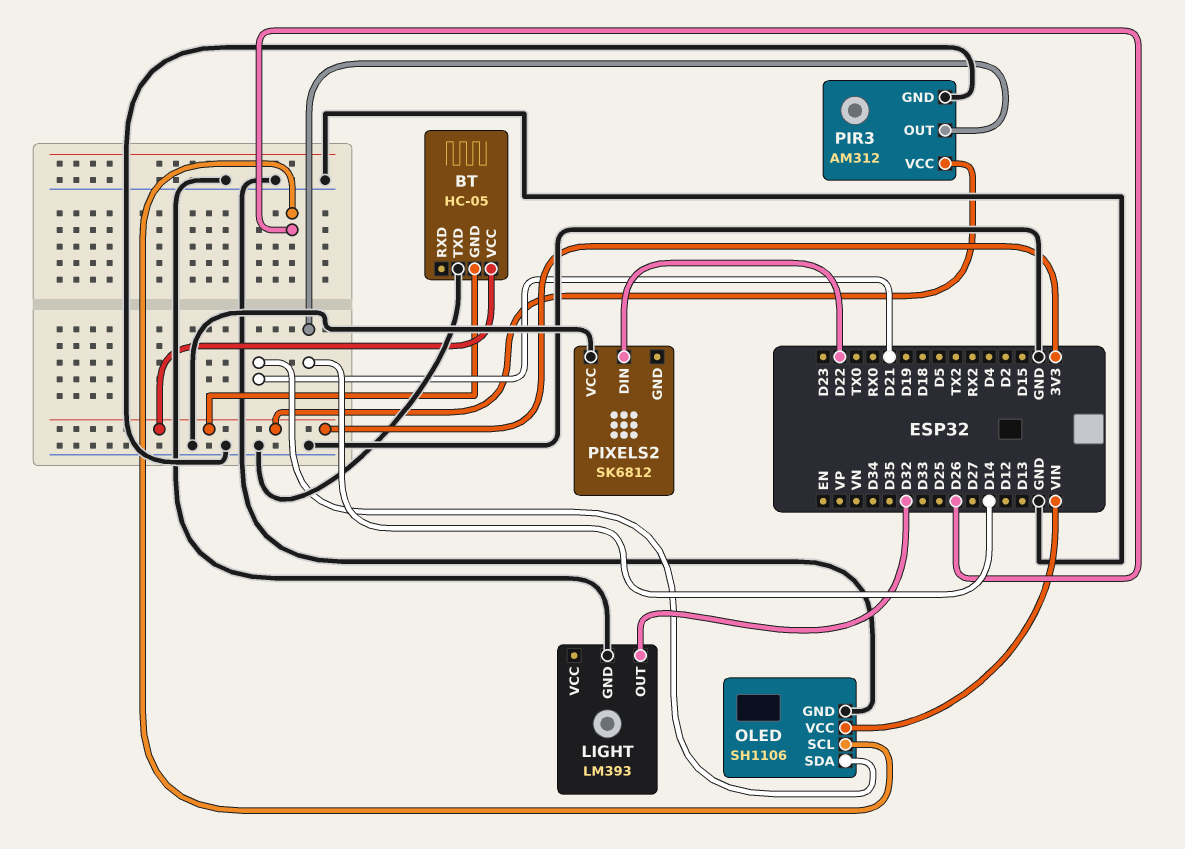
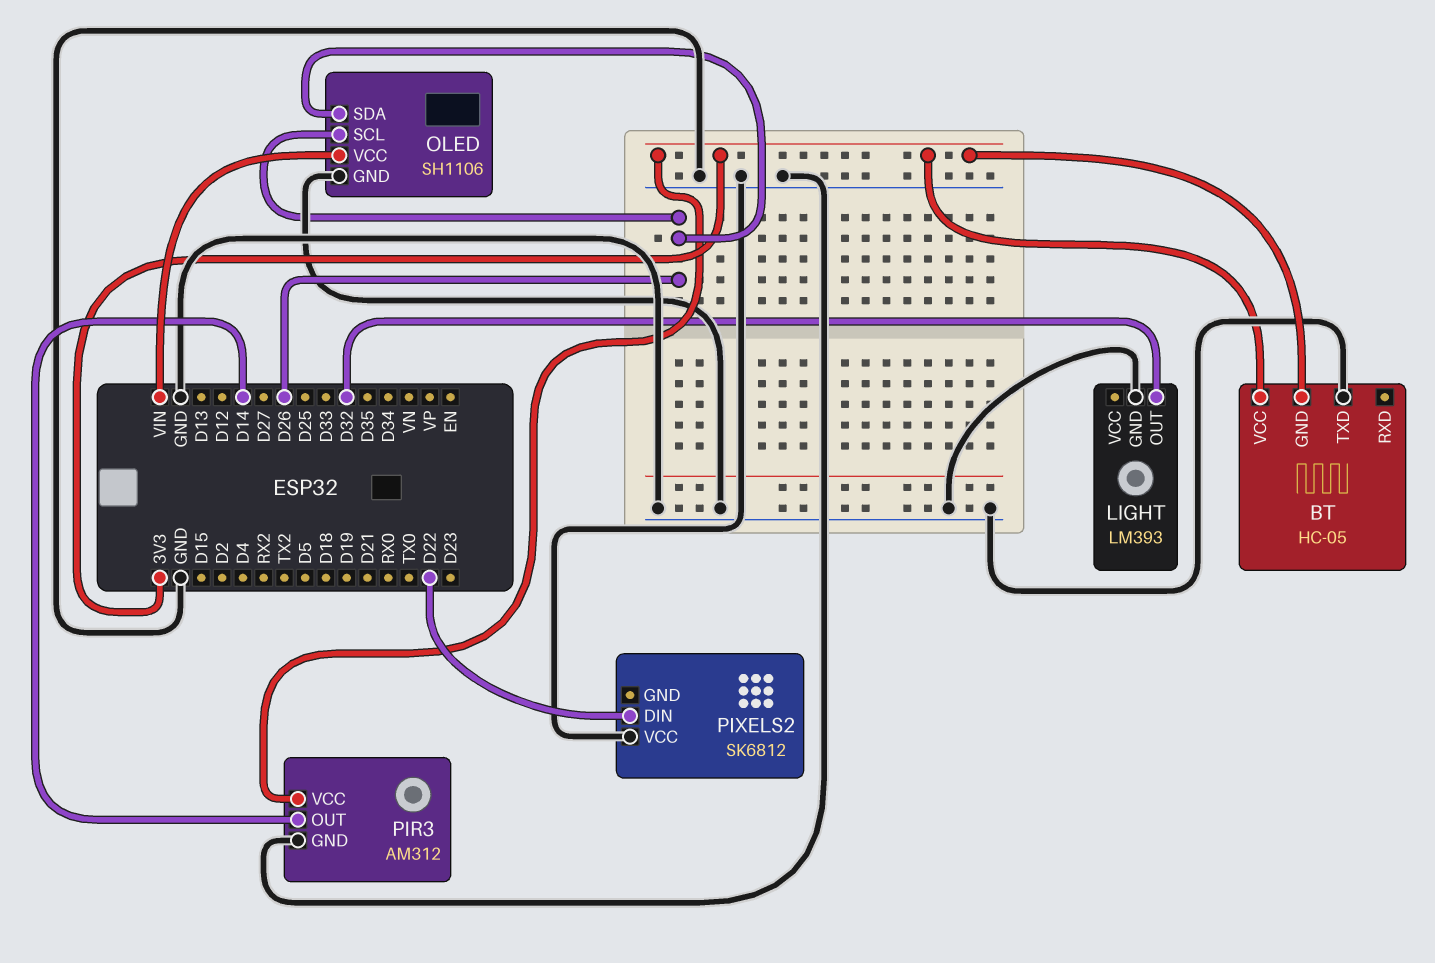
OLED pin SDA: D21 -> D26

